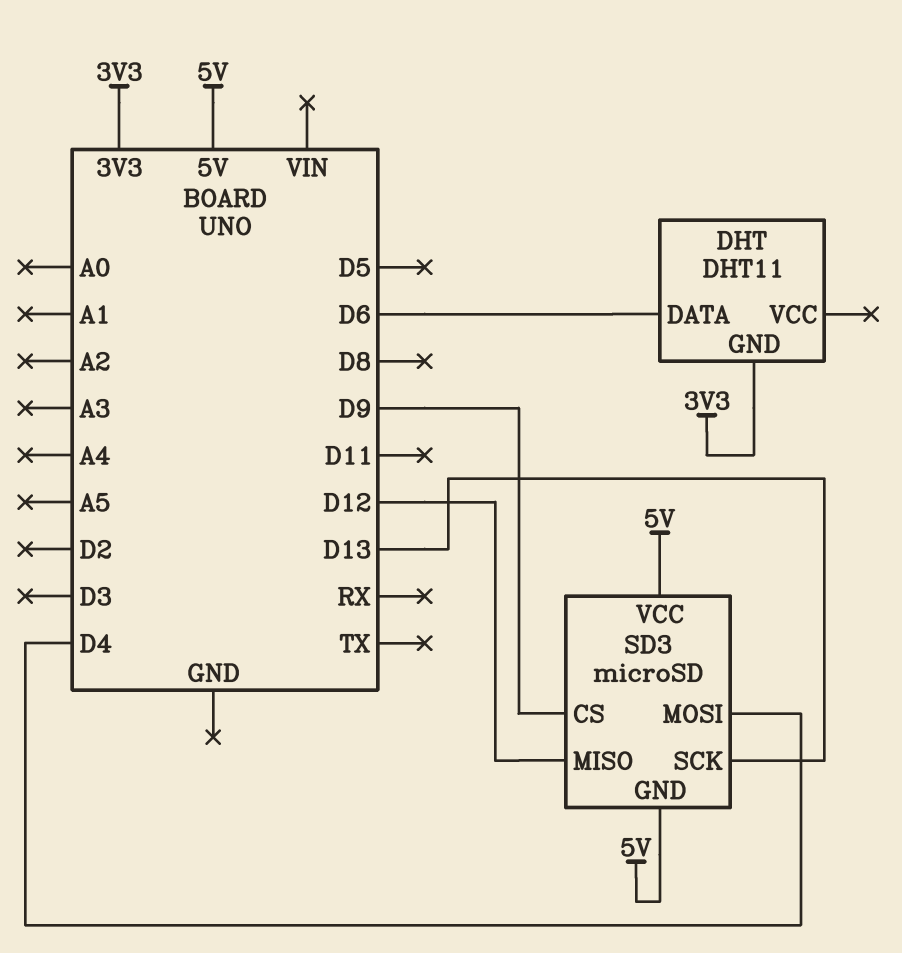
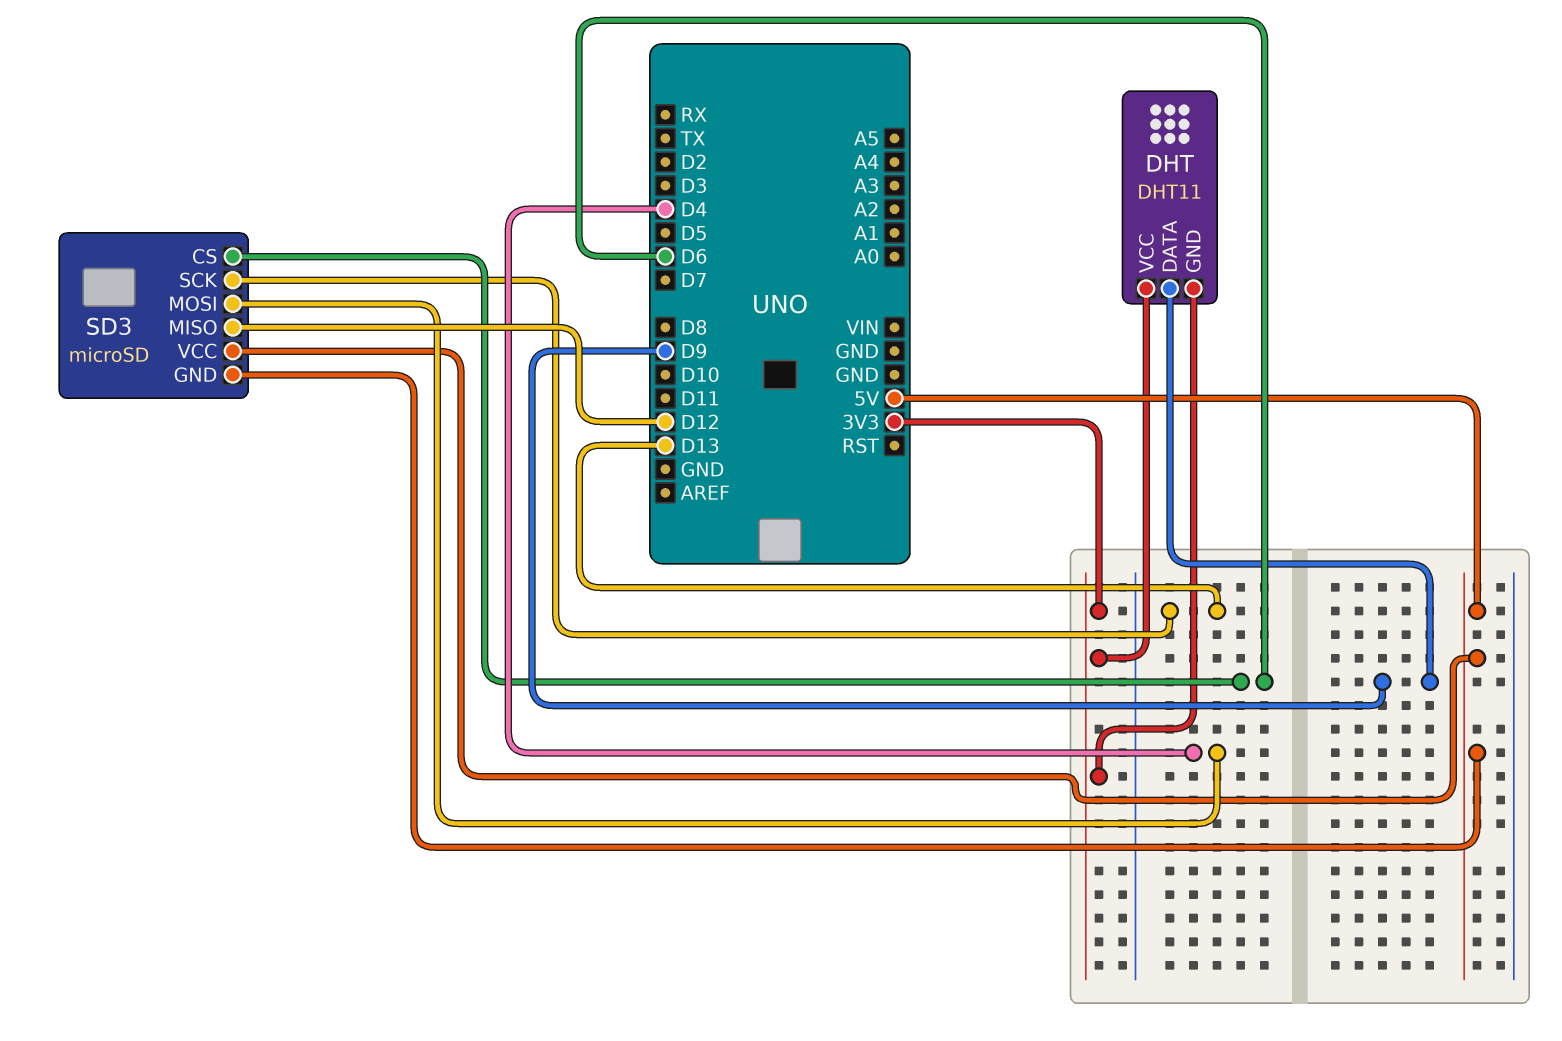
DHT pin DATA: D6 -> D9
DHT pin VCC: none -> 3V3
SD3 pin CS: D9 -> D6

